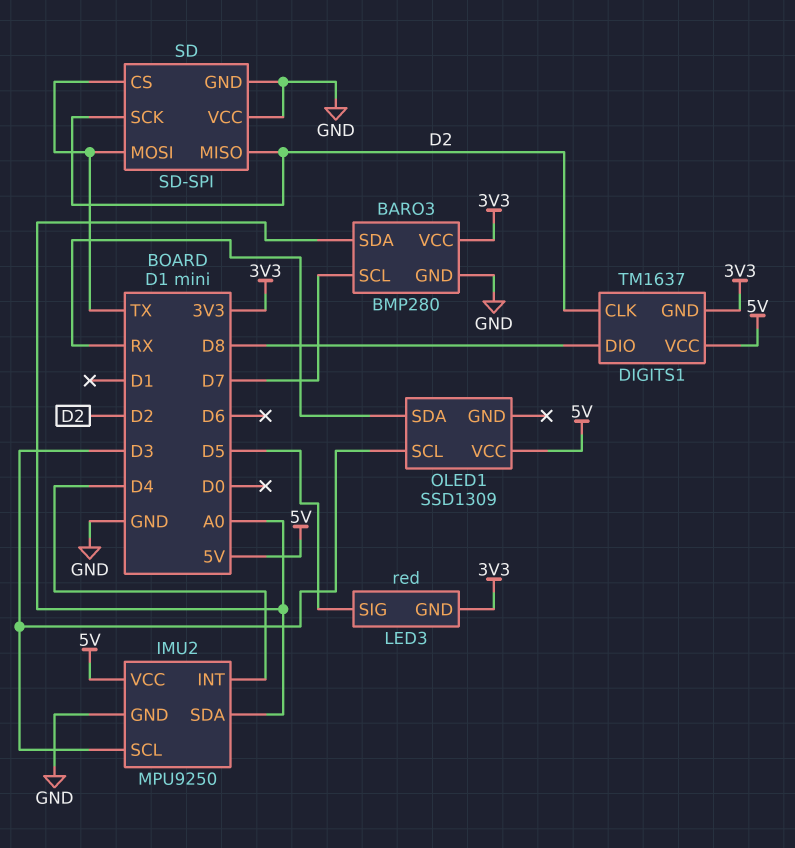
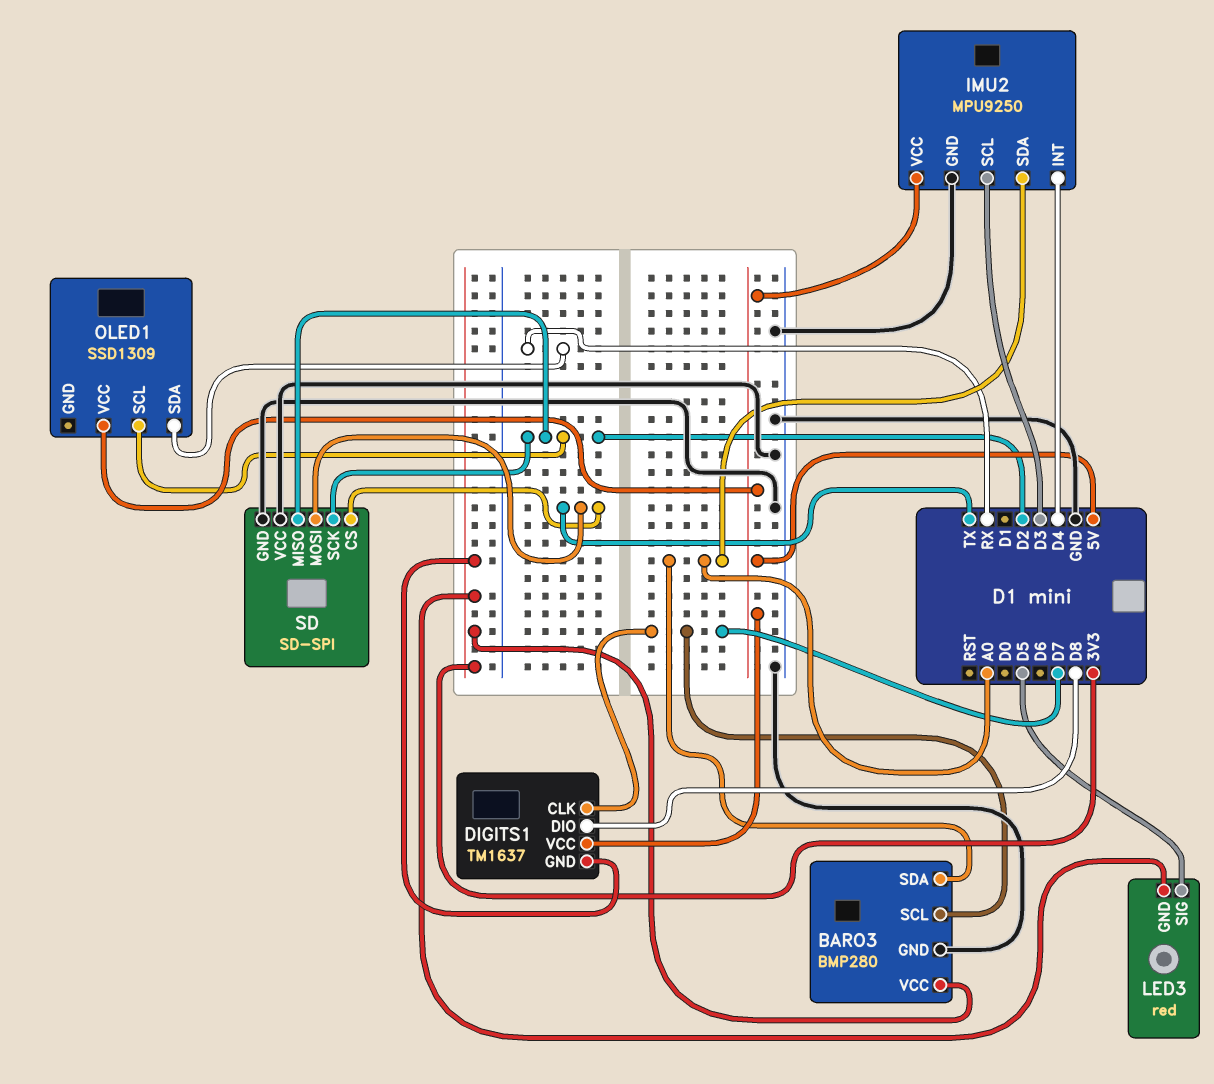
DIGITS1 pin CLK: D2 -> D7
OLED1 pin SCL: D3 -> D2

